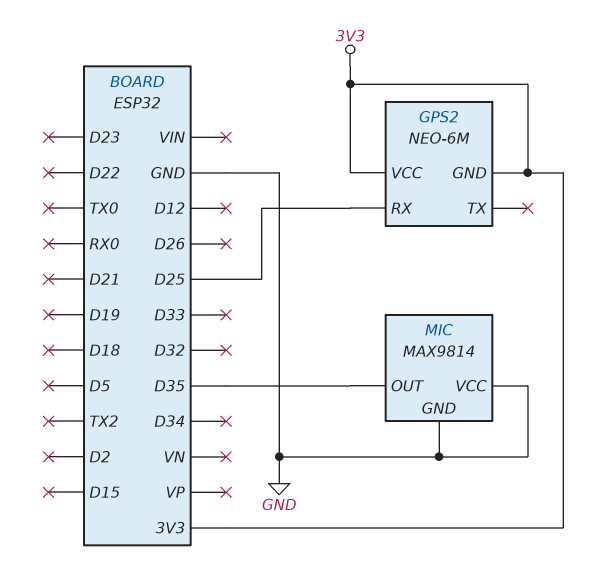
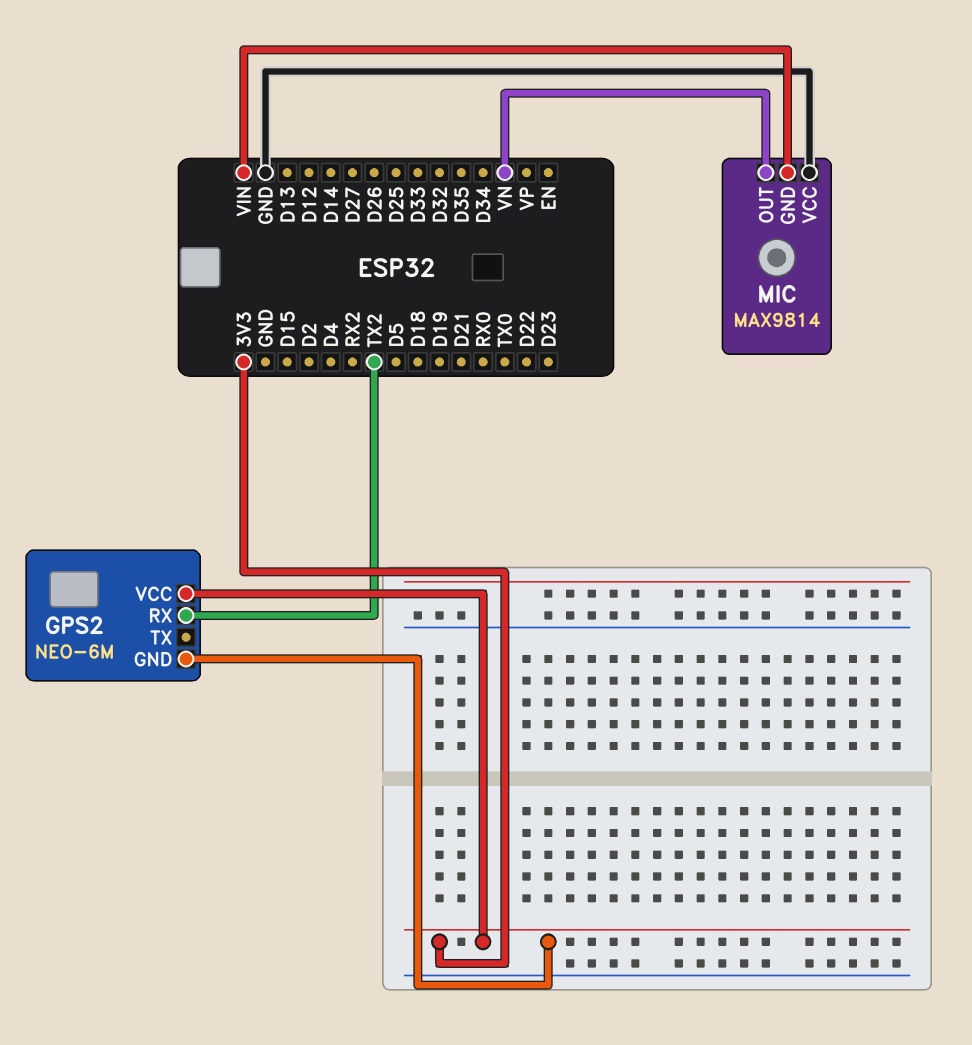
GPS2 pin RX: D25 -> TX2
MIC pin GND: GND -> VIN
MIC pin OUT: D35 -> VN

